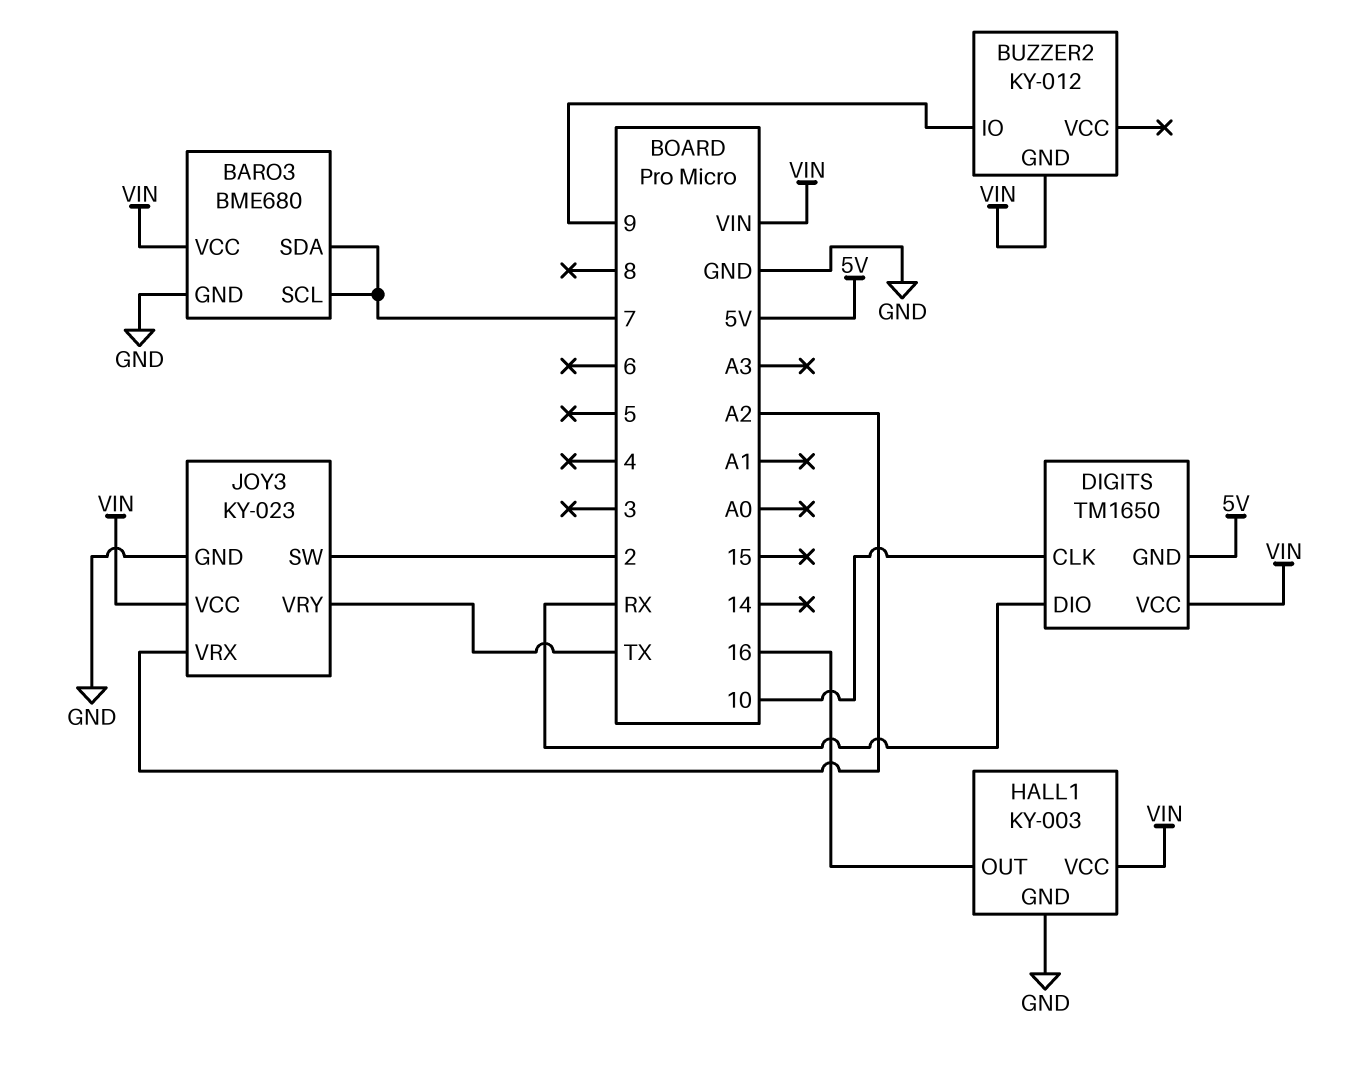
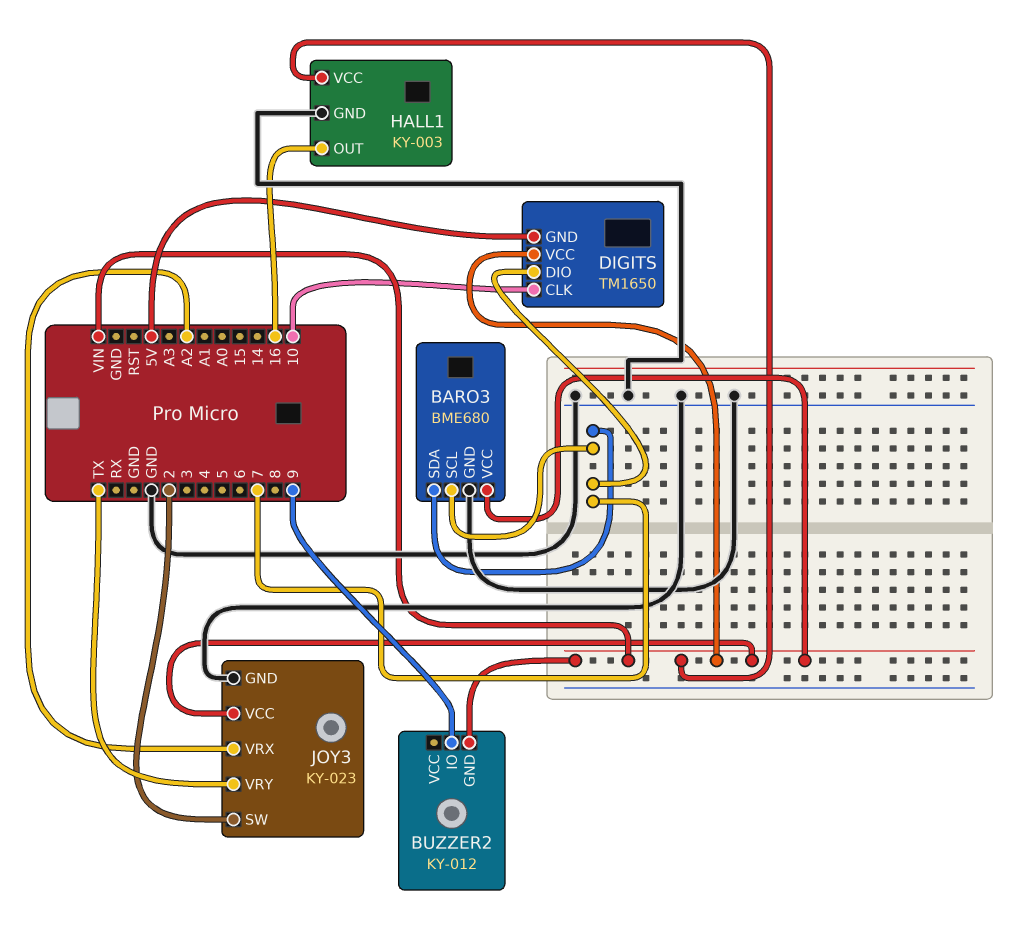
DIGITS pin DIO: RX -> 7

